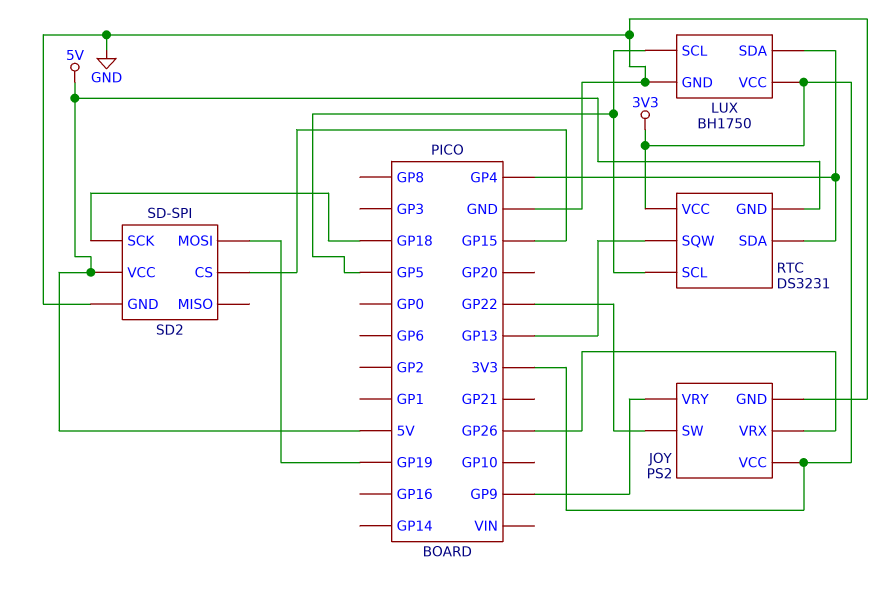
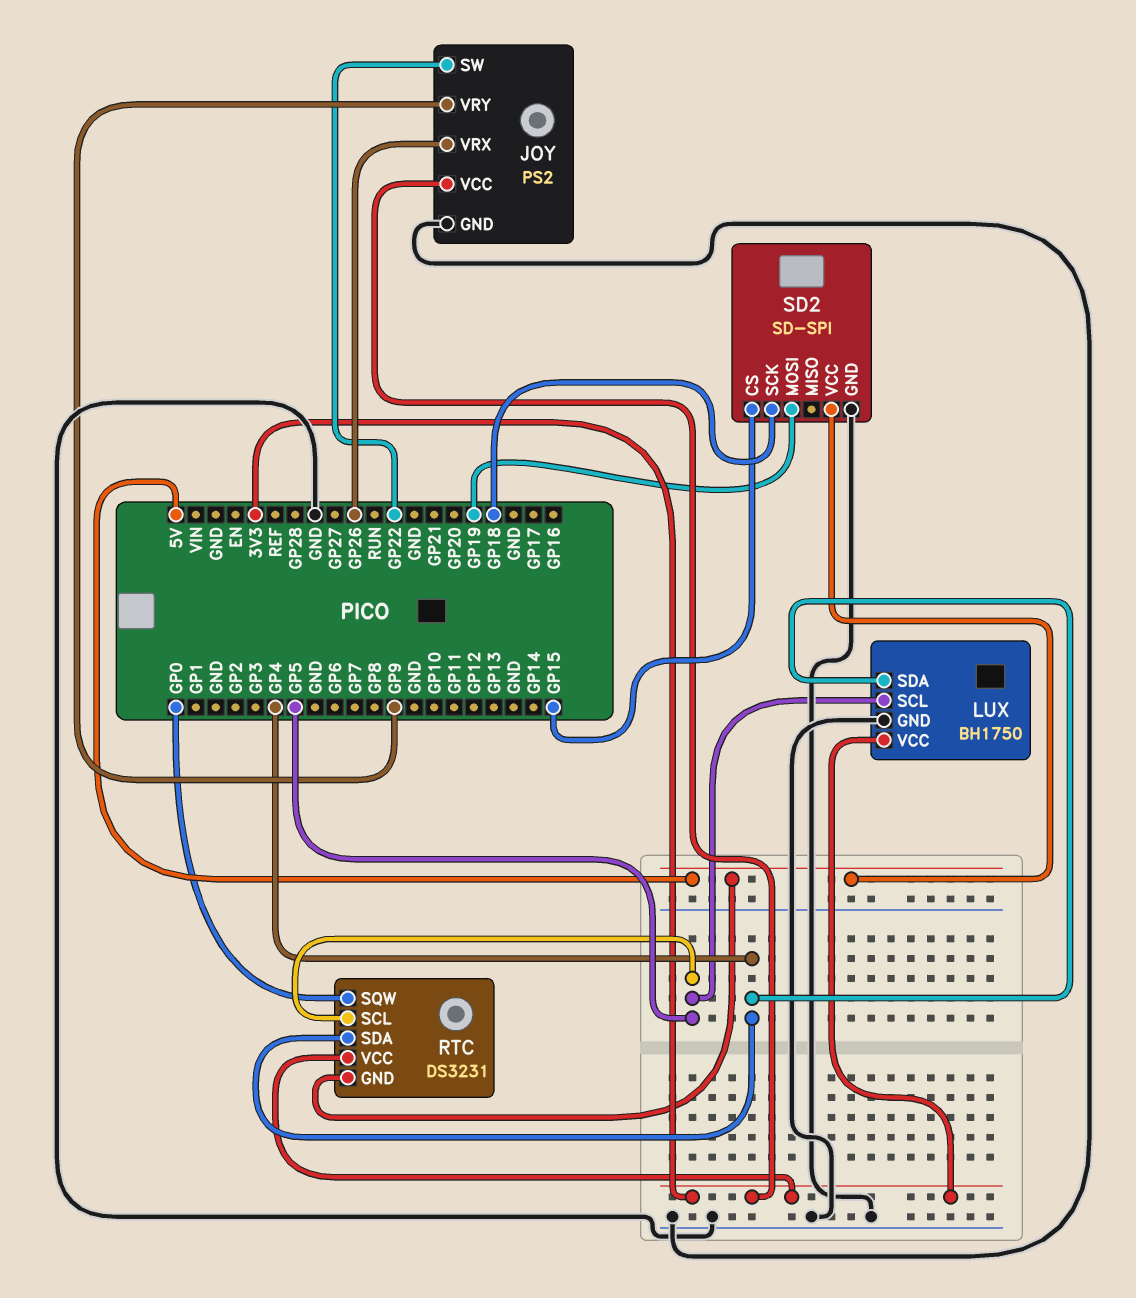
RTC pin SQW: GP13 -> GP0

